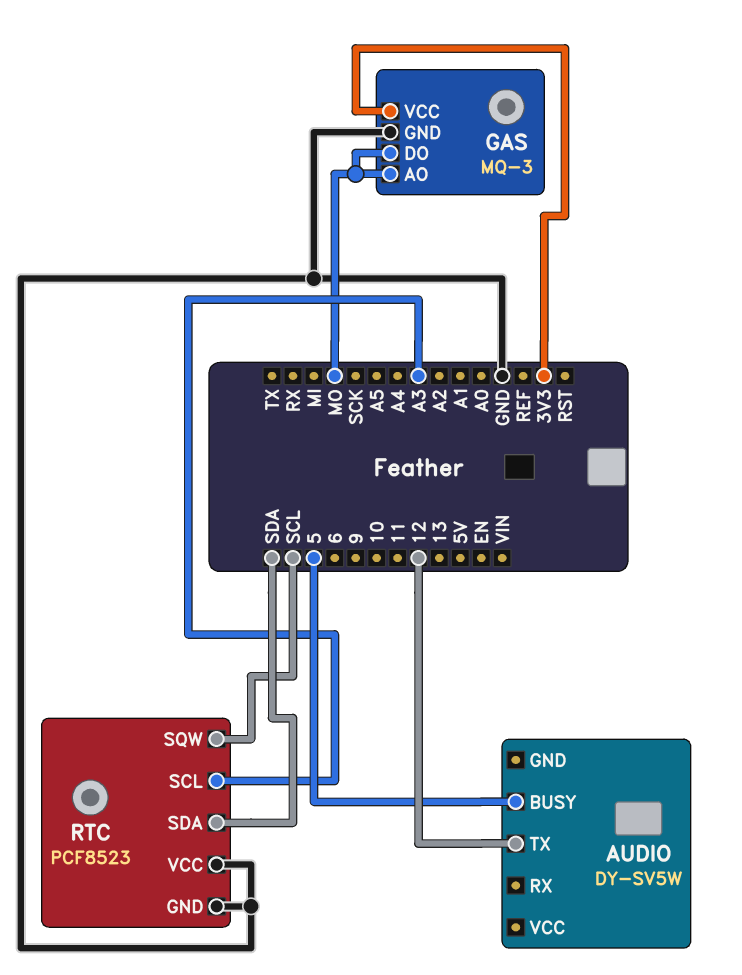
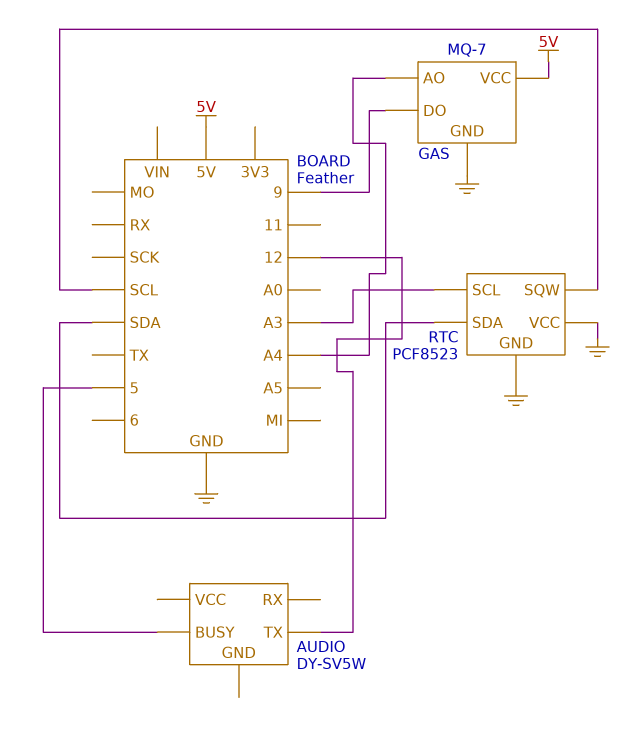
GAS: MQ-3 -> MQ-7
GAS pin AO: MO -> A4
GAS pin DO: MO -> 9
GAS pin VCC: 3V3 -> 5V

